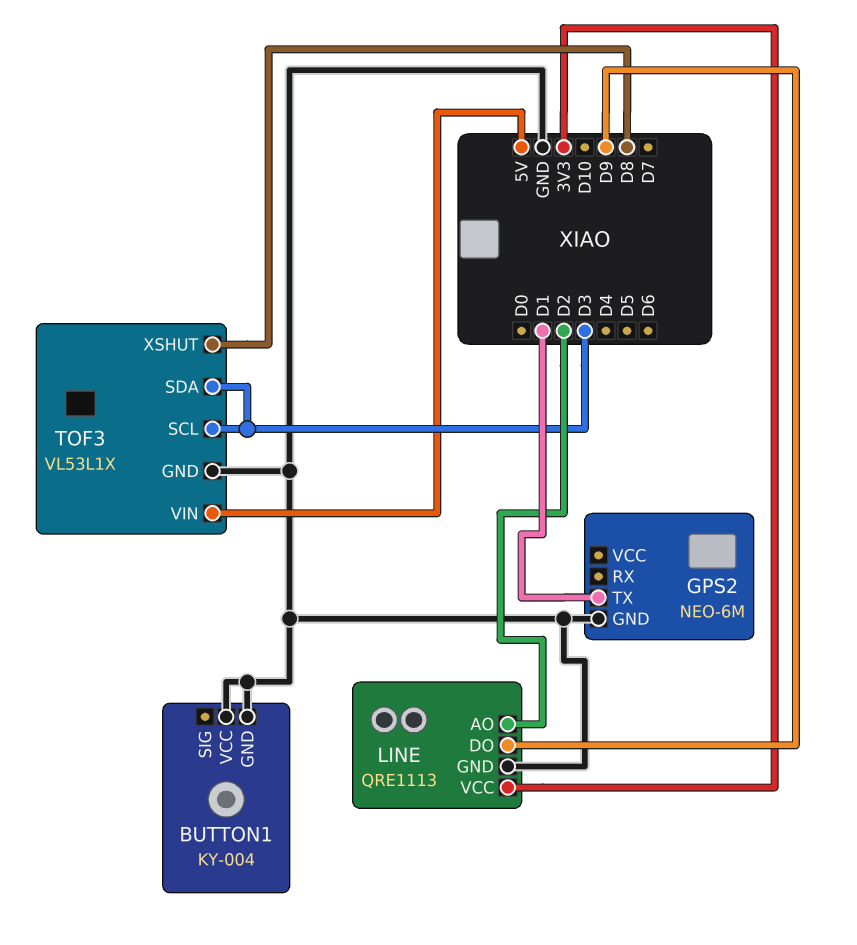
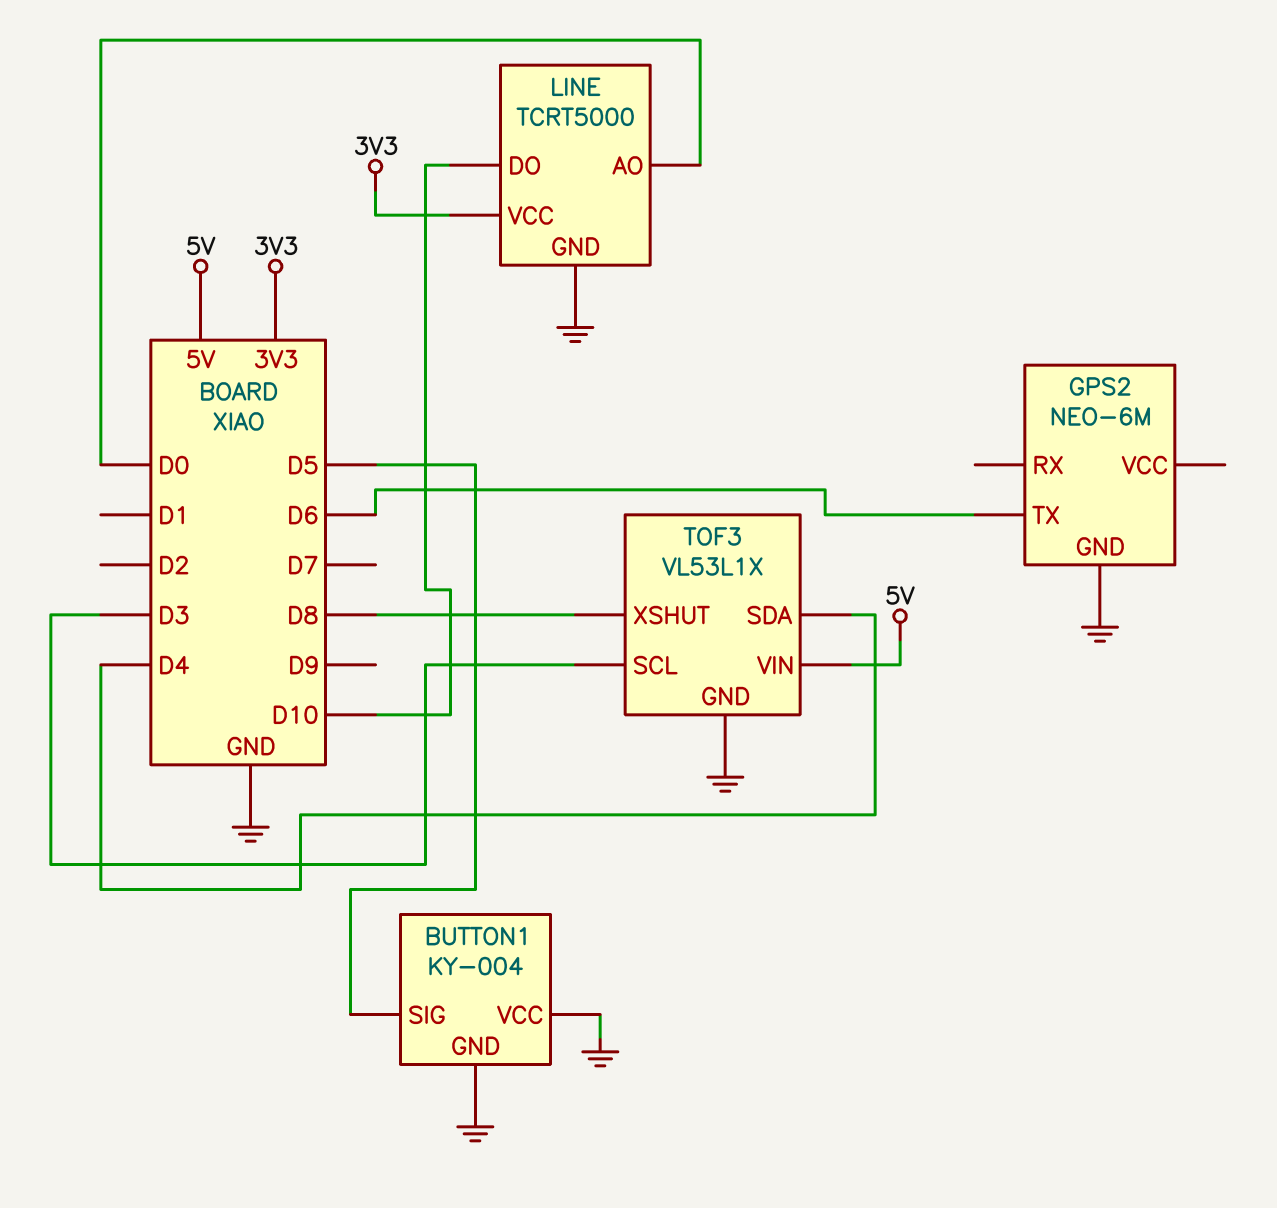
BUTTON1 pin SIG: none -> D5
GPS2 pin TX: D1 -> D6
LINE: QRE1113 -> TCRT5000
LINE pin AO: D2 -> D0
LINE pin DO: D9 -> D10
TOF3 pin SDA: D3 -> D4

